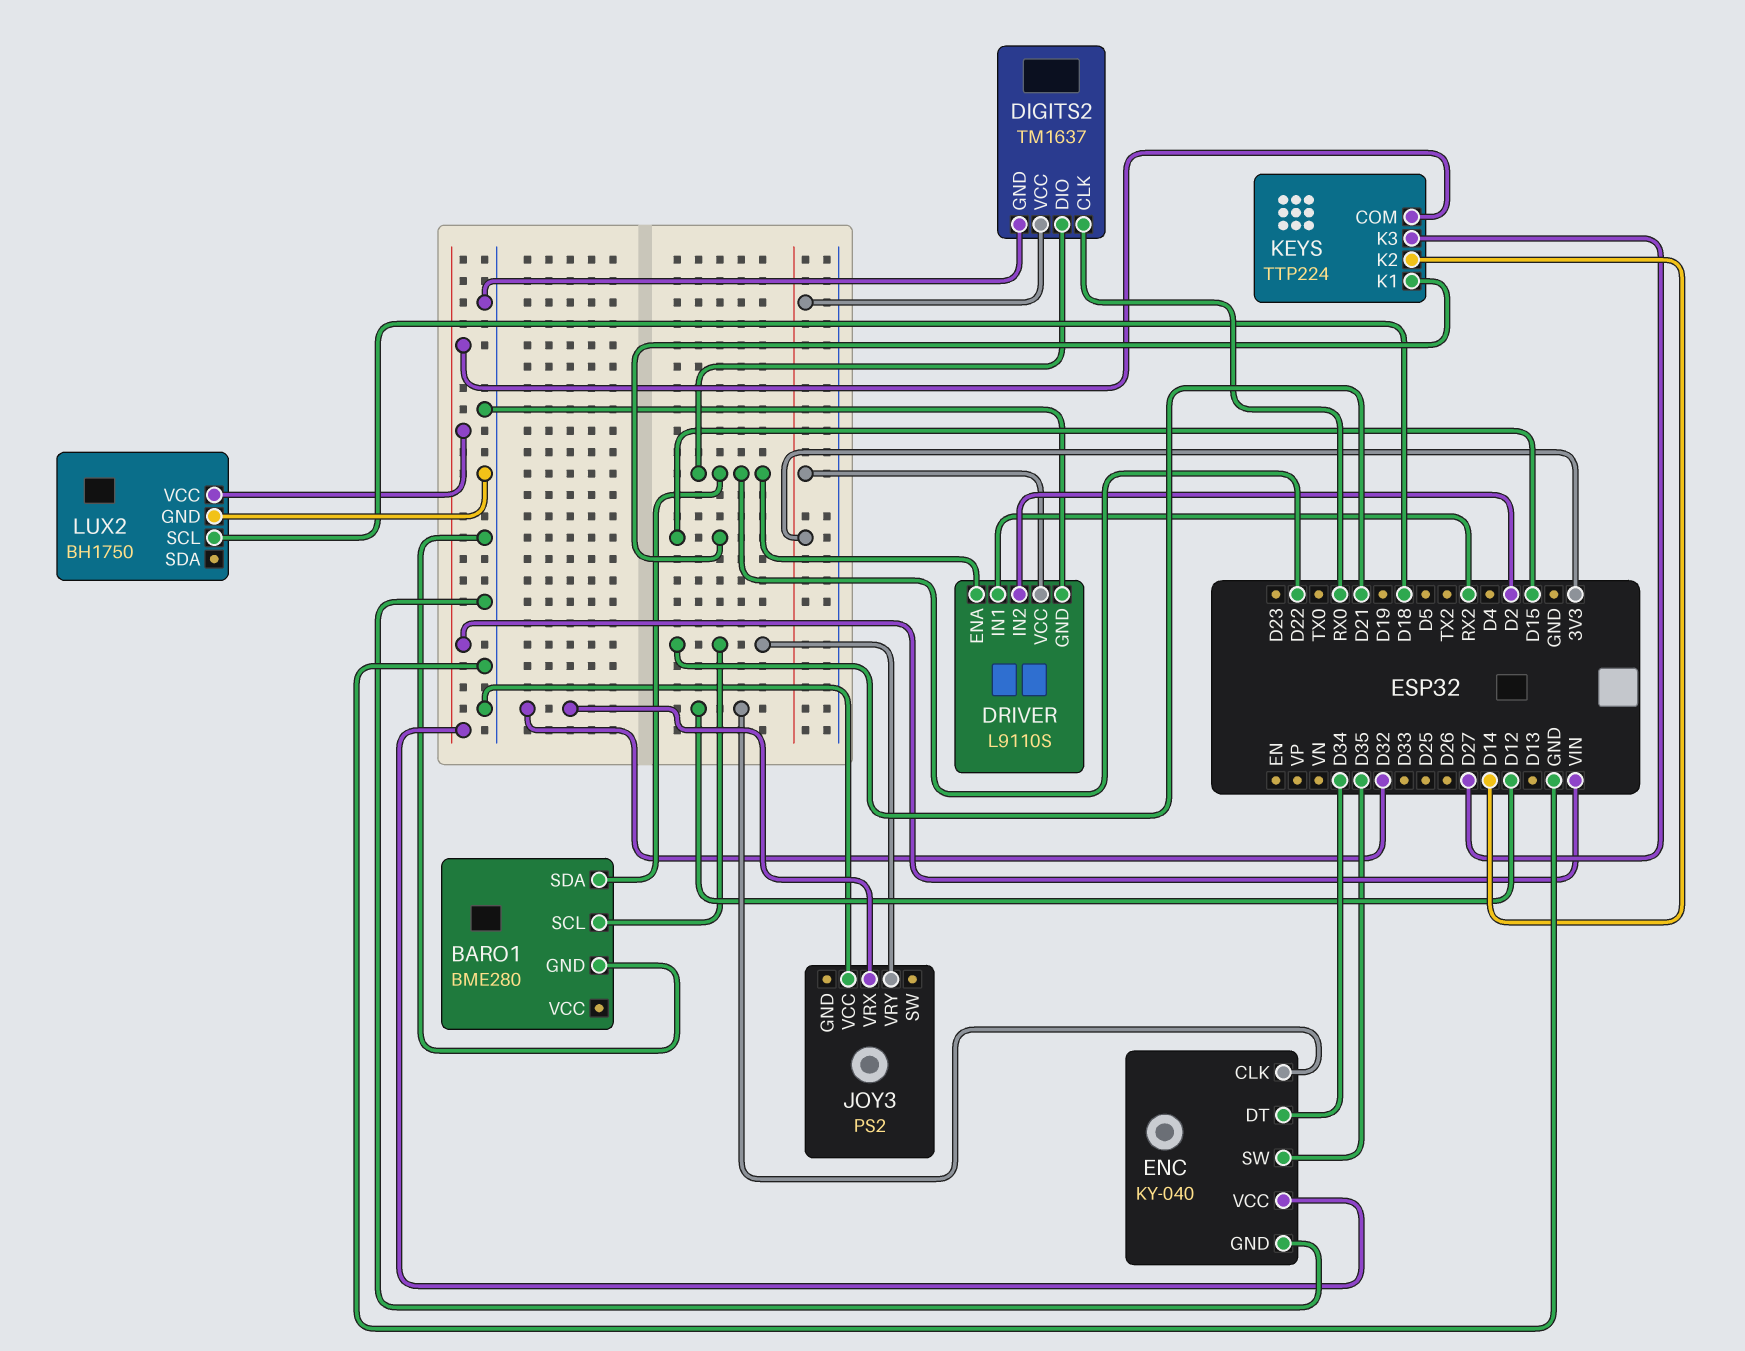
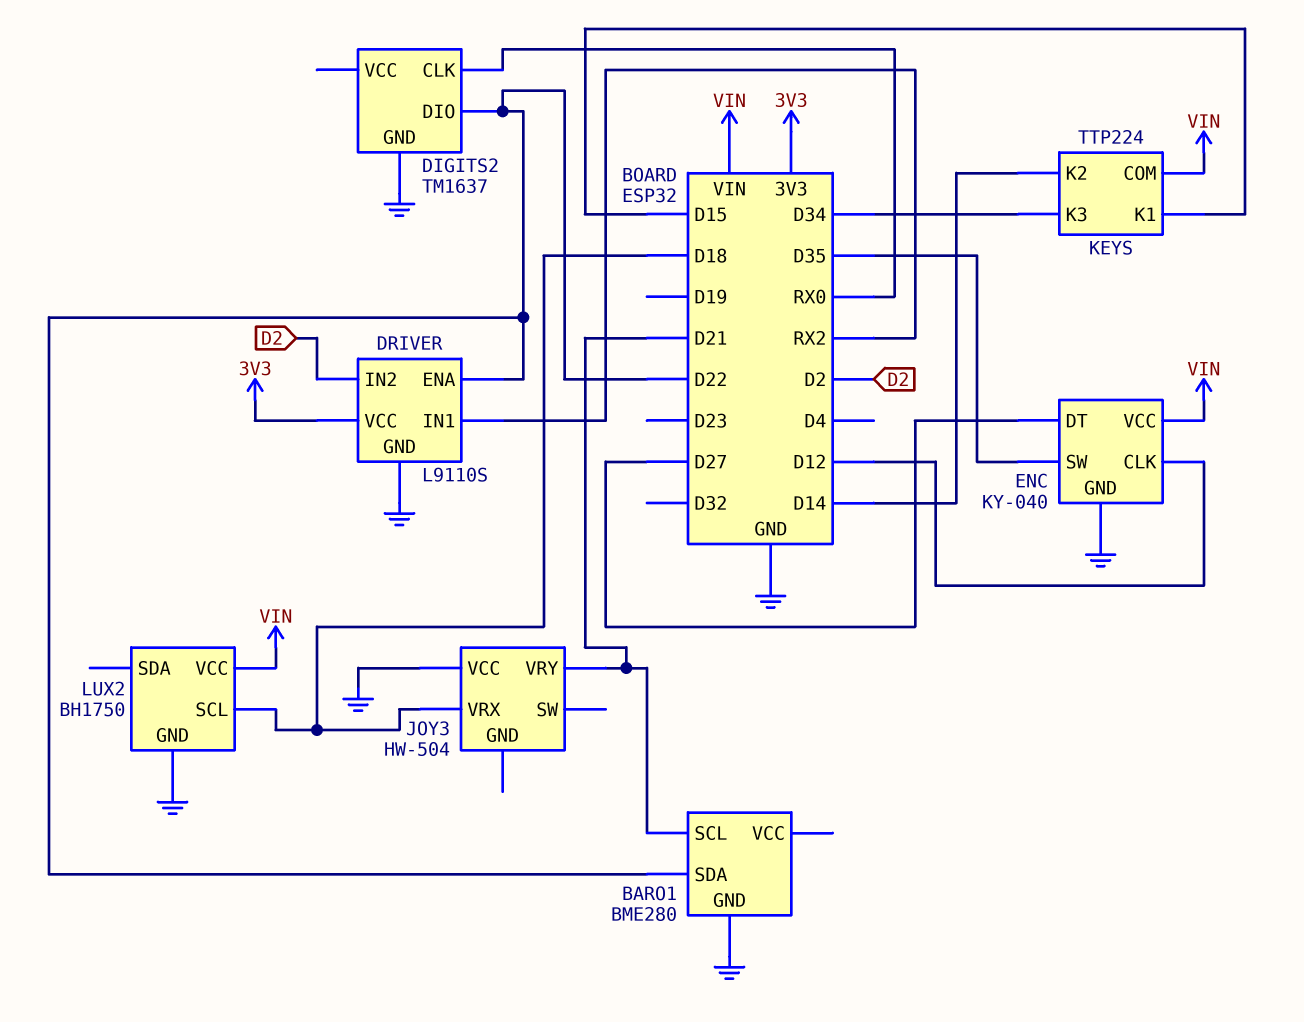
DIGITS2 pin VCC: 3V3 -> none
ENC pin DT: D34 -> D27
JOY3: PS2 -> HW-504
JOY3 pin VRX: D32 -> D18
KEYS pin K3: D27 -> D34

